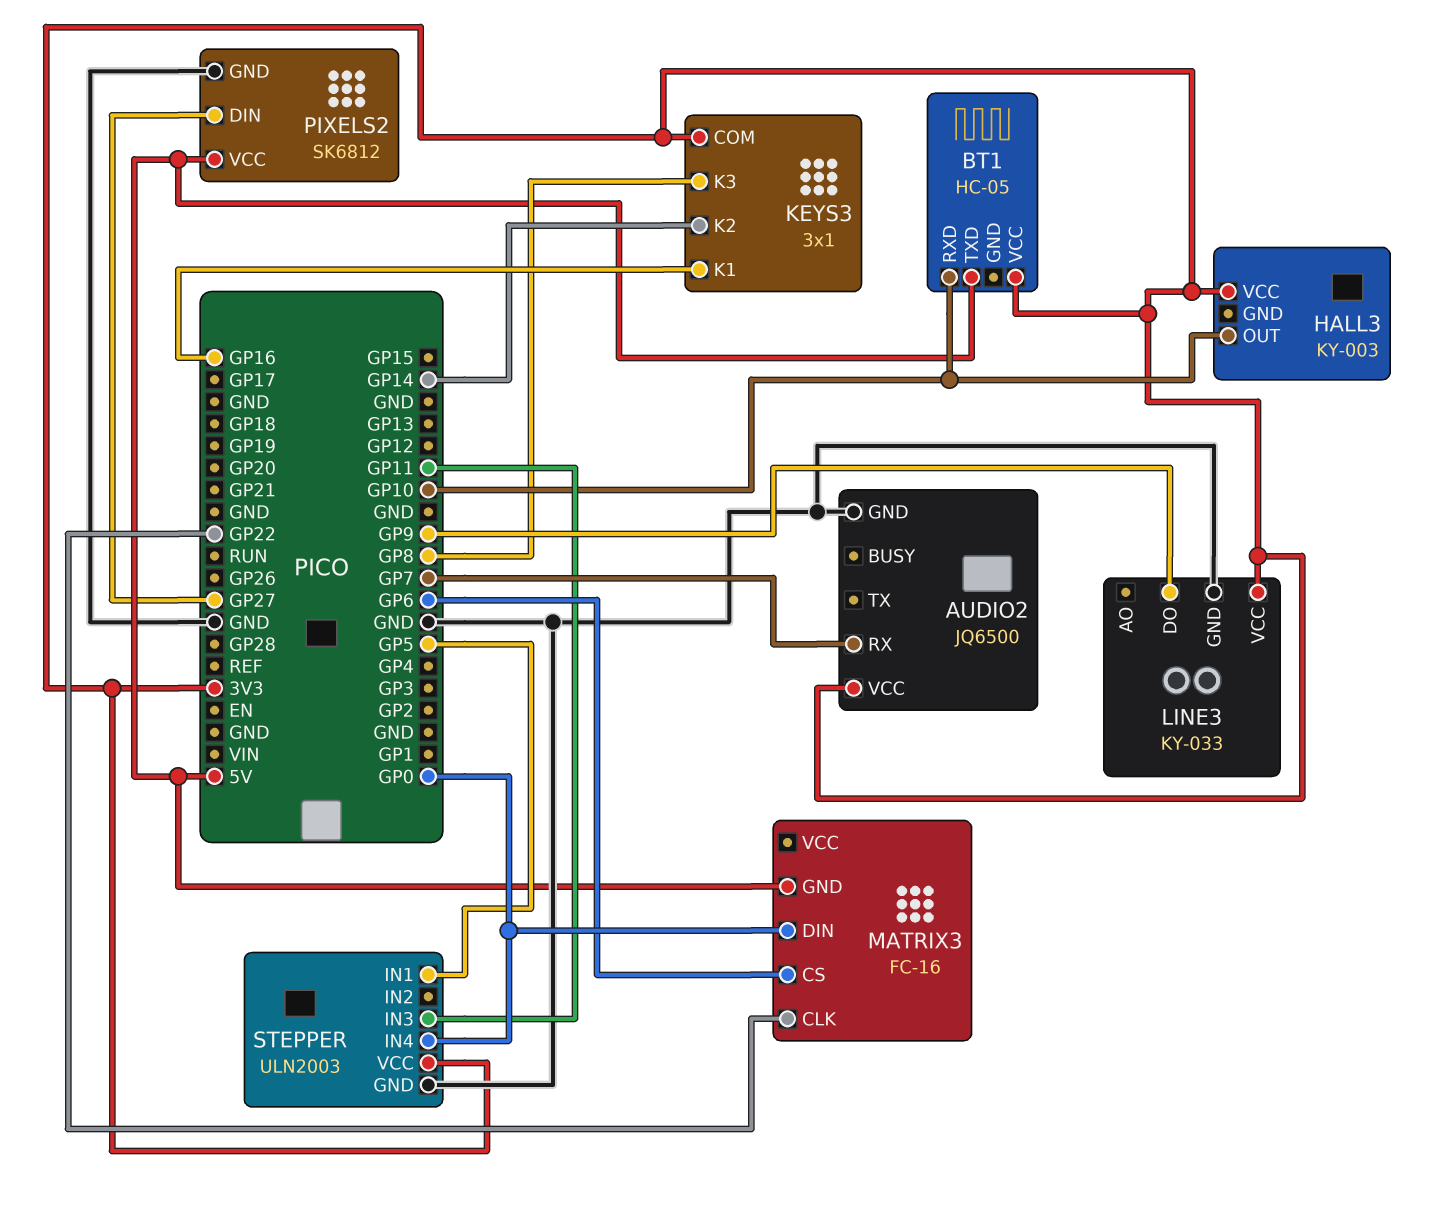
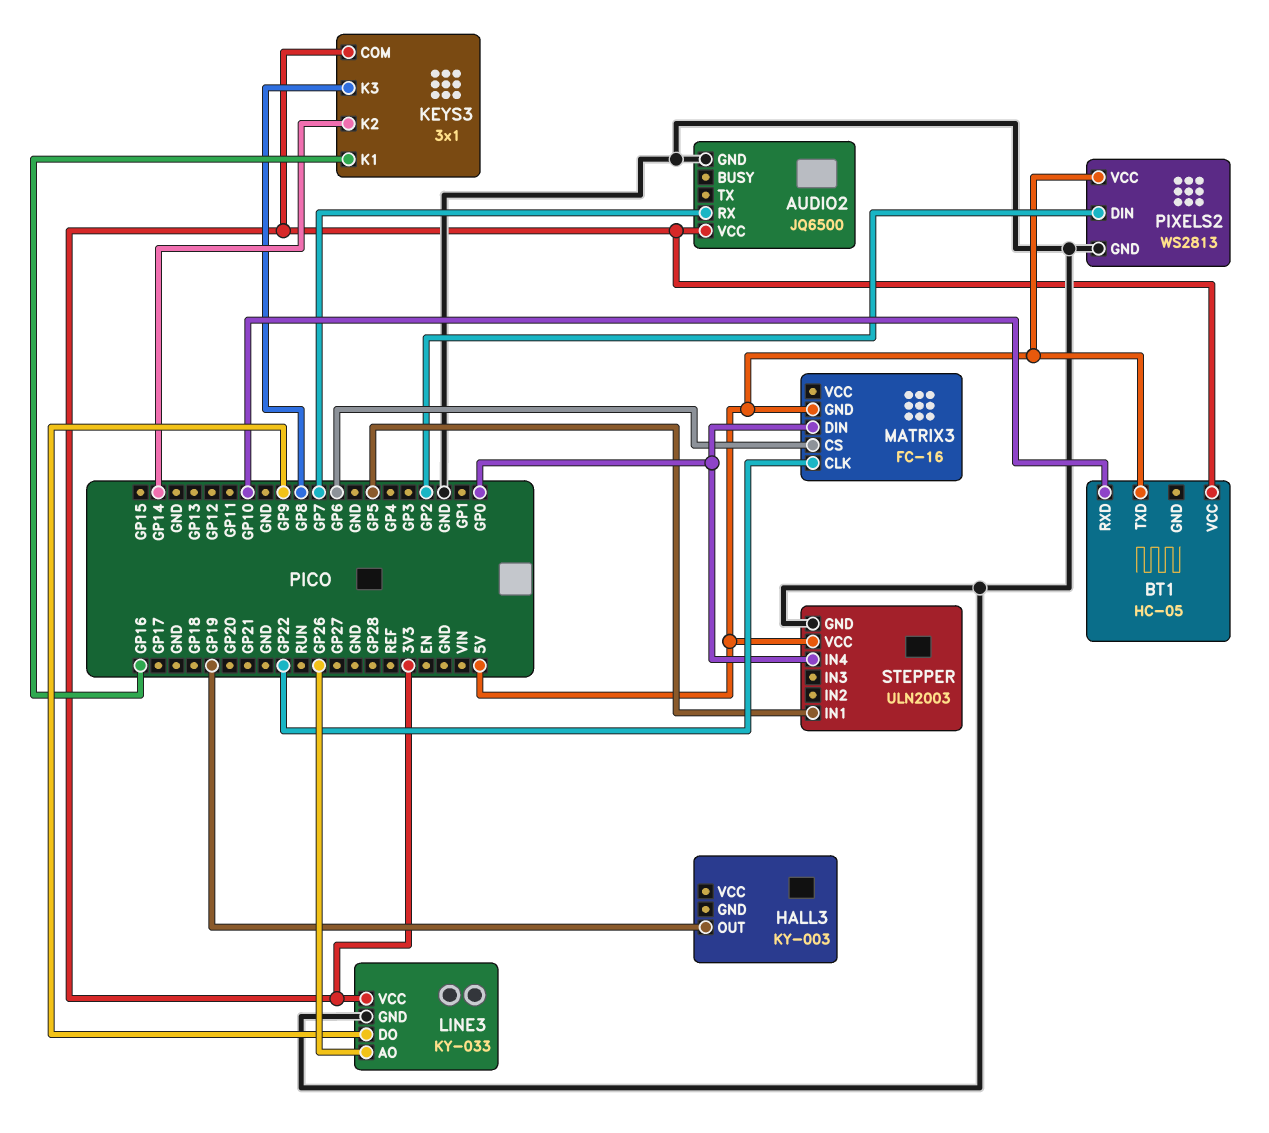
HALL3 pin OUT: GP10 -> GP19
HALL3 pin VCC: 3V3 -> none
LINE3 pin AO: none -> GP26
PIXELS2: SK6812 -> WS2813
PIXELS2 pin DIN: GP27 -> GP2
STEPPER pin IN3: GP11 -> none
STEPPER pin VCC: 3V3 -> 5V

